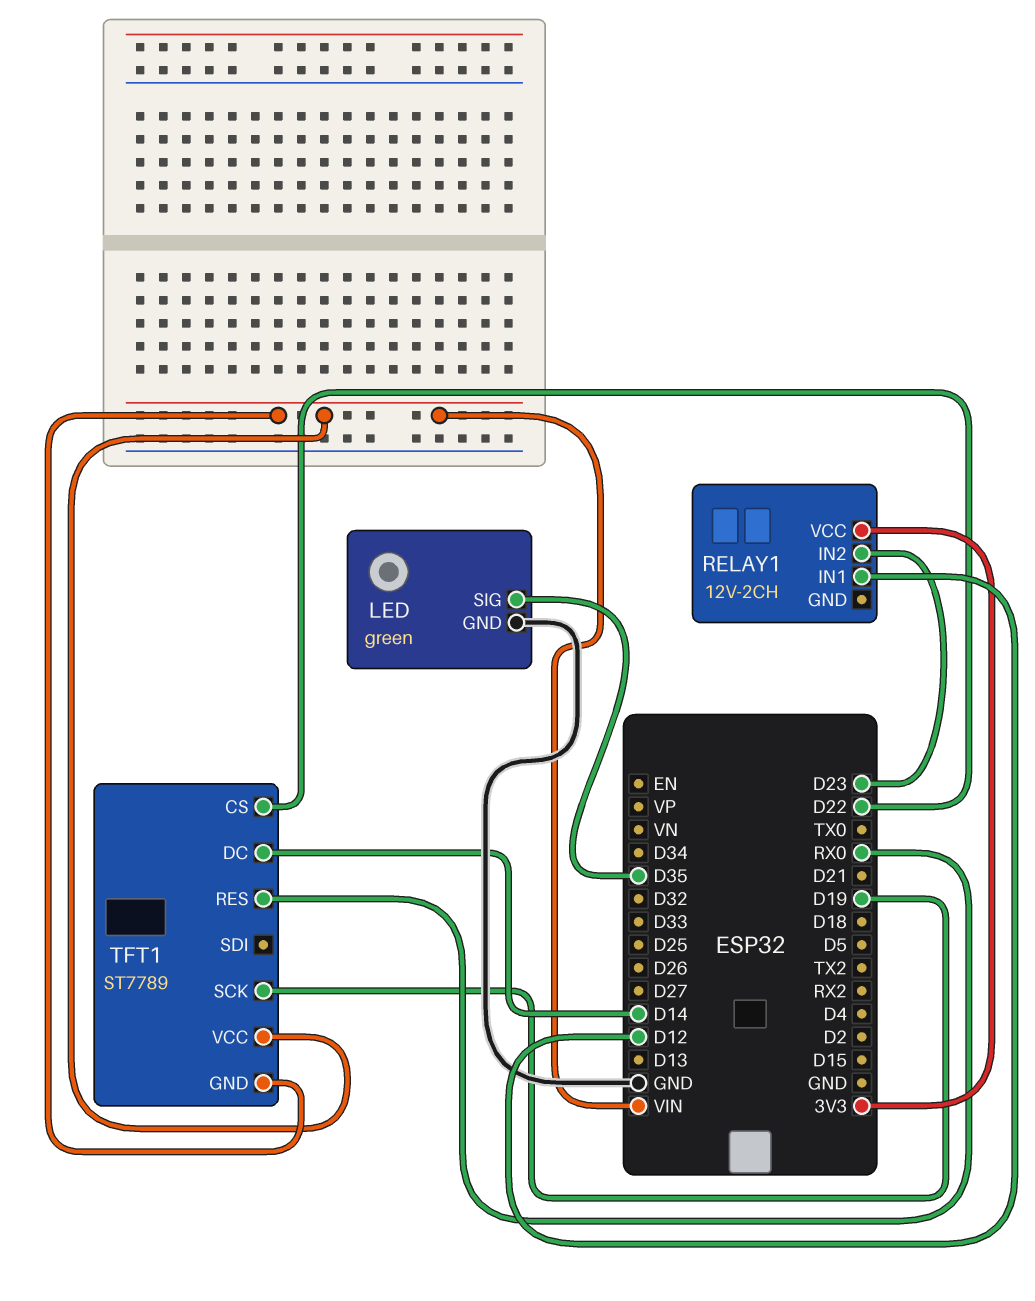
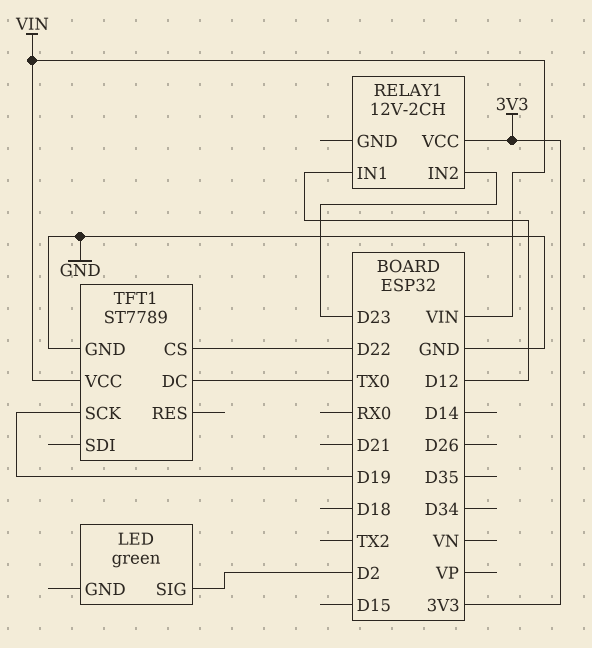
LED pin GND: GND -> none
LED pin SIG: D35 -> D2
TFT1 pin DC: D14 -> TX0
TFT1 pin GND: VIN -> GND
TFT1 pin RES: RX0 -> none

